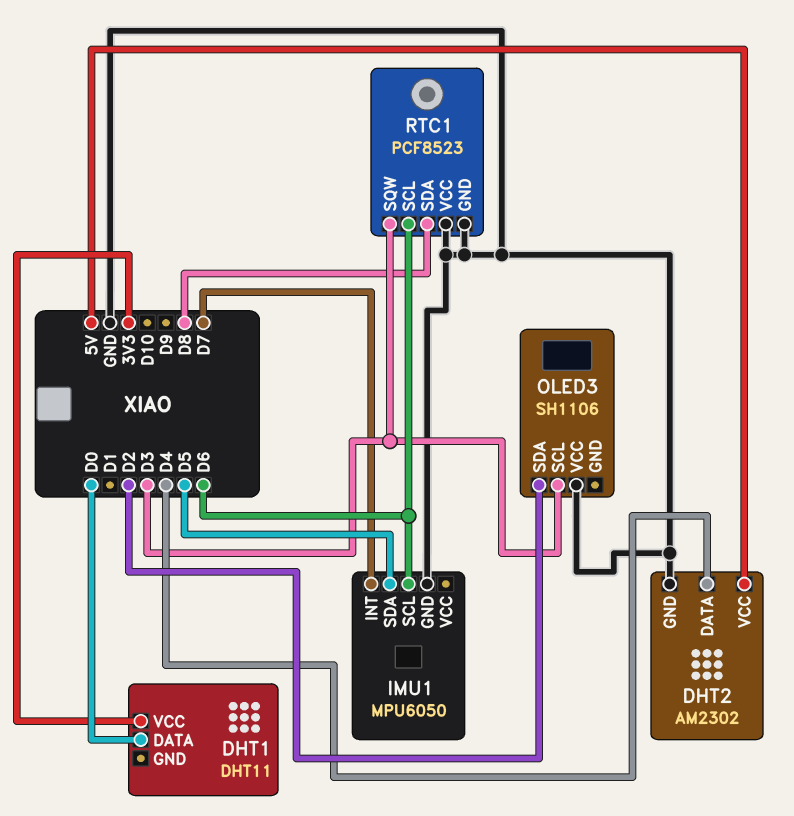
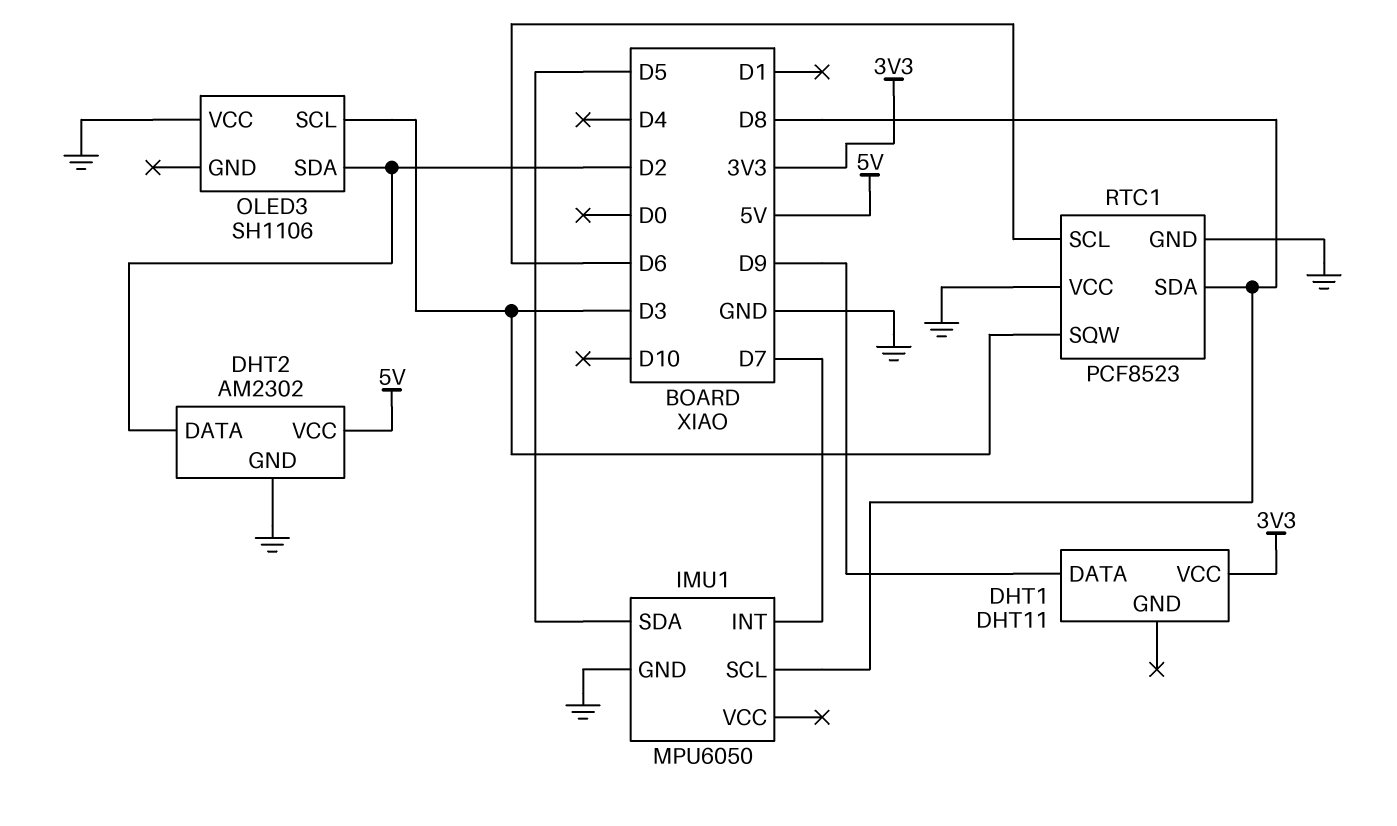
DHT1 pin DATA: D0 -> D9
DHT2 pin DATA: D4 -> D2
IMU1 pin SCL: D6 -> D8

